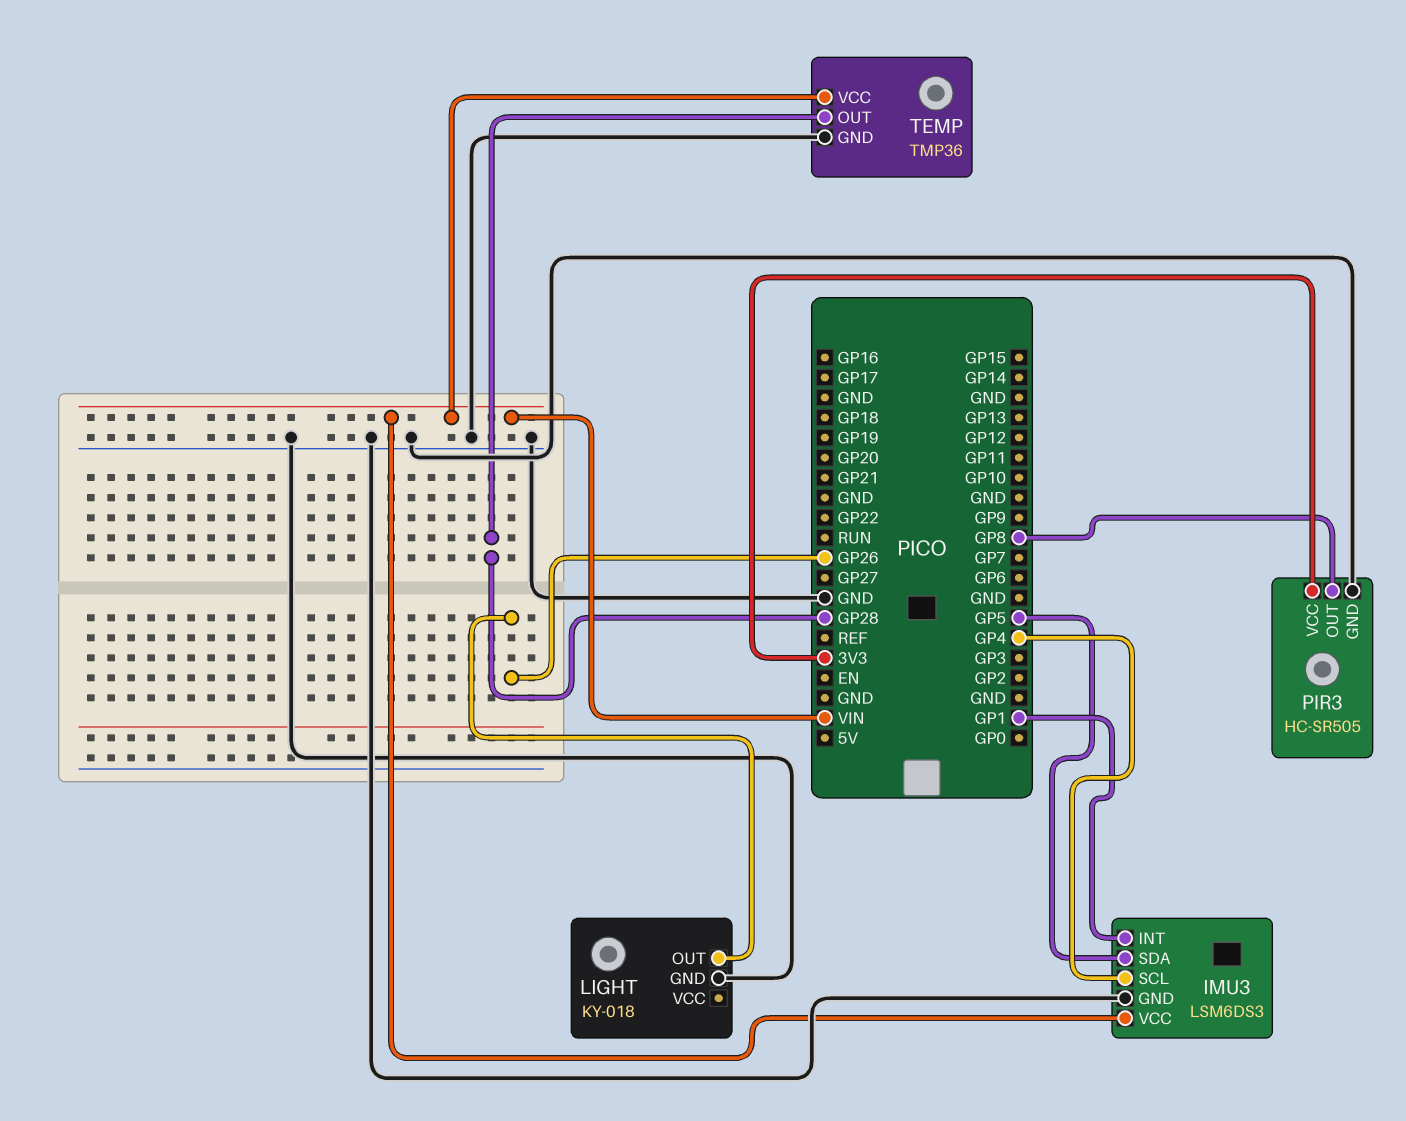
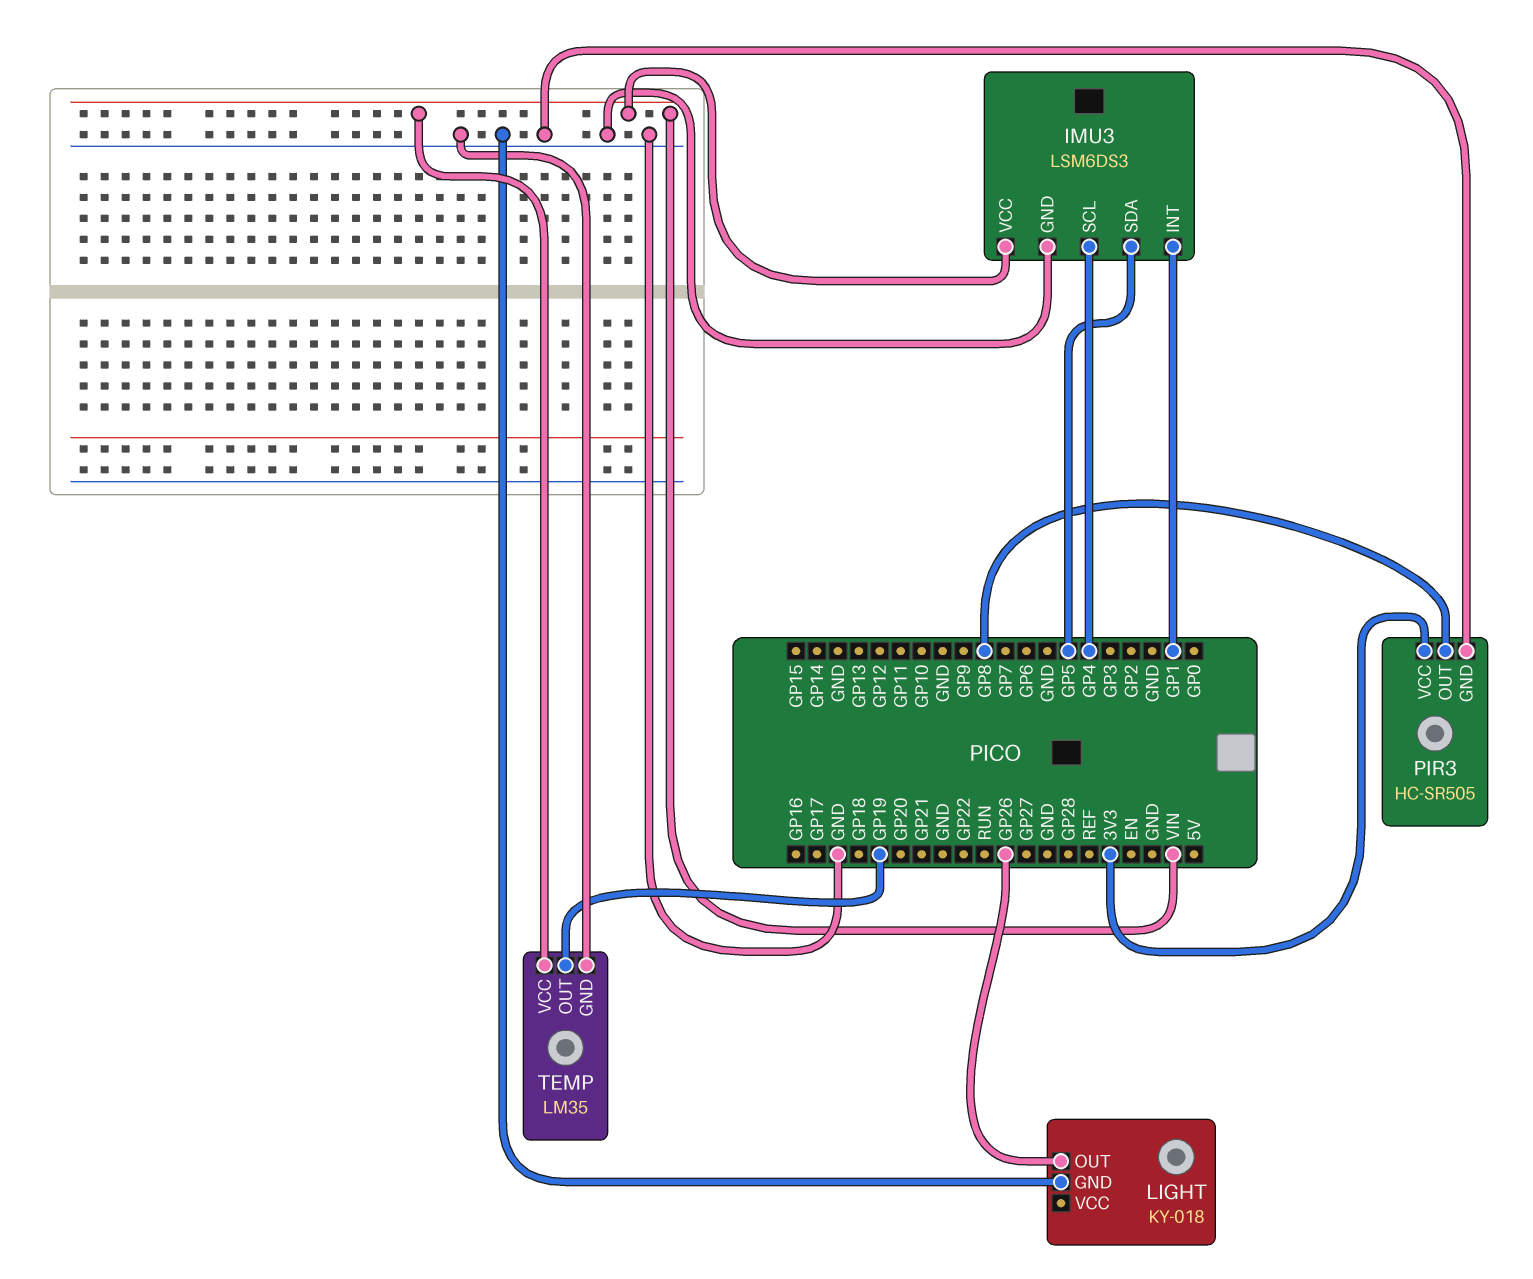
TEMP: TMP36 -> LM35
TEMP pin OUT: GP28 -> GP19

